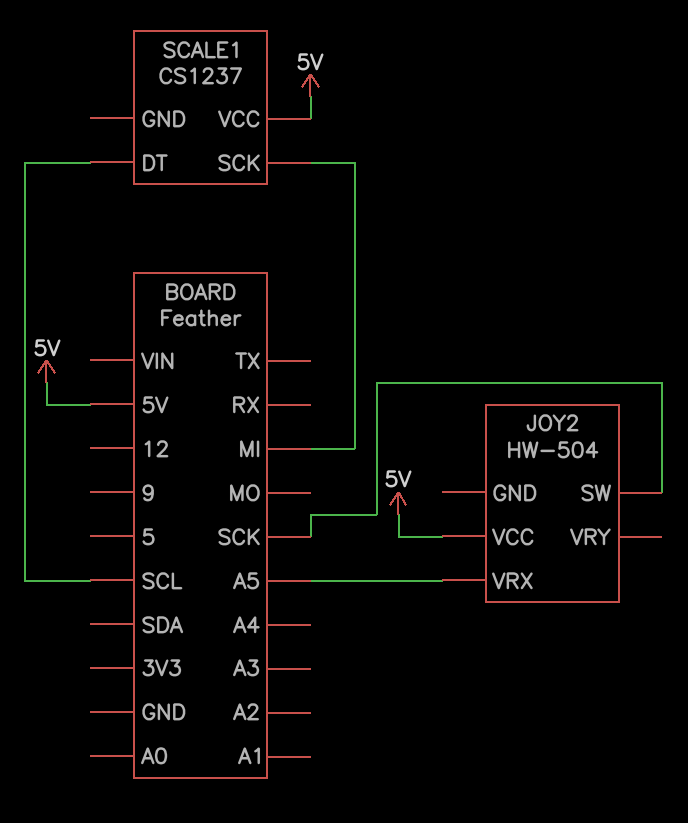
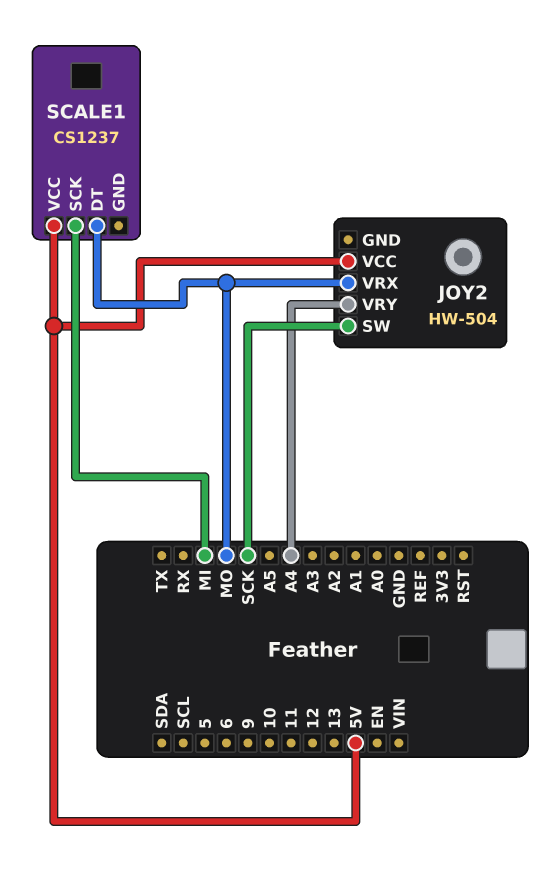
JOY2 pin VRX: A5 -> MO
JOY2 pin VRY: none -> A4
SCALE1 pin DT: SCL -> MO

